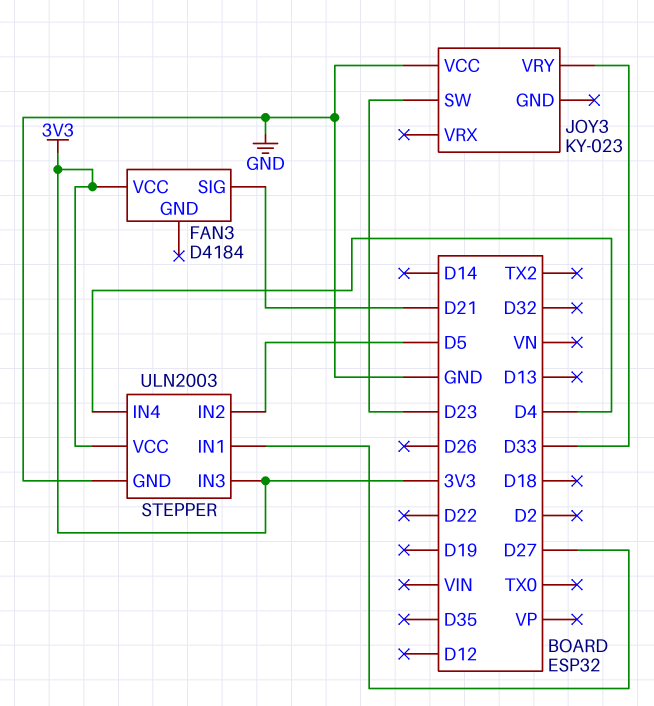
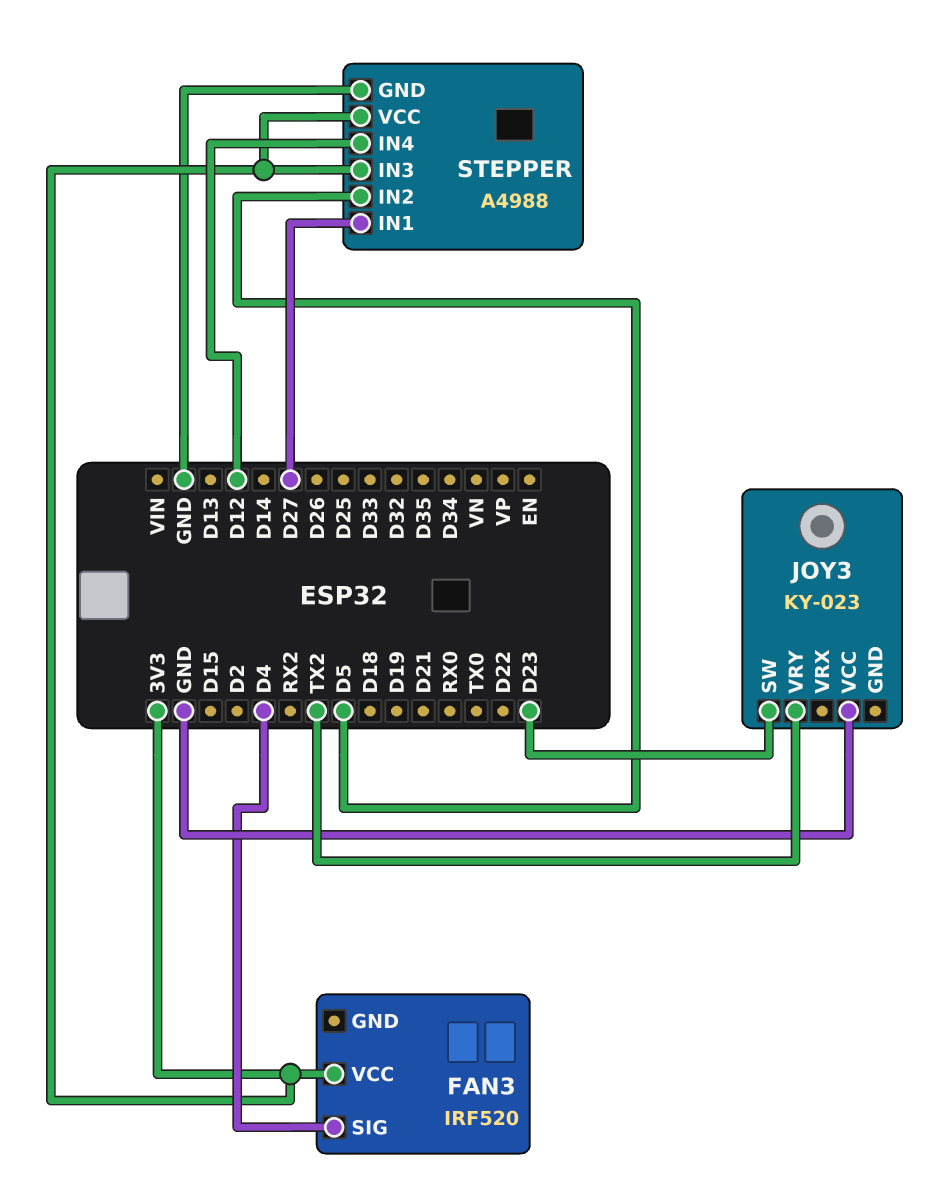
FAN3: D4184 -> IRF520
FAN3 pin SIG: D21 -> D4
JOY3 pin VRY: D33 -> TX2
STEPPER: ULN2003 -> A4988
STEPPER pin IN4: D4 -> D12

